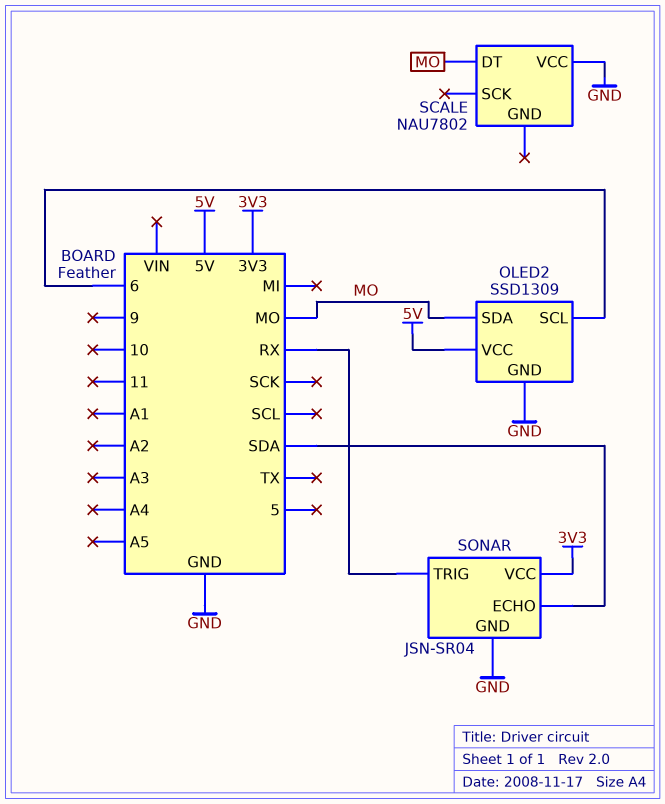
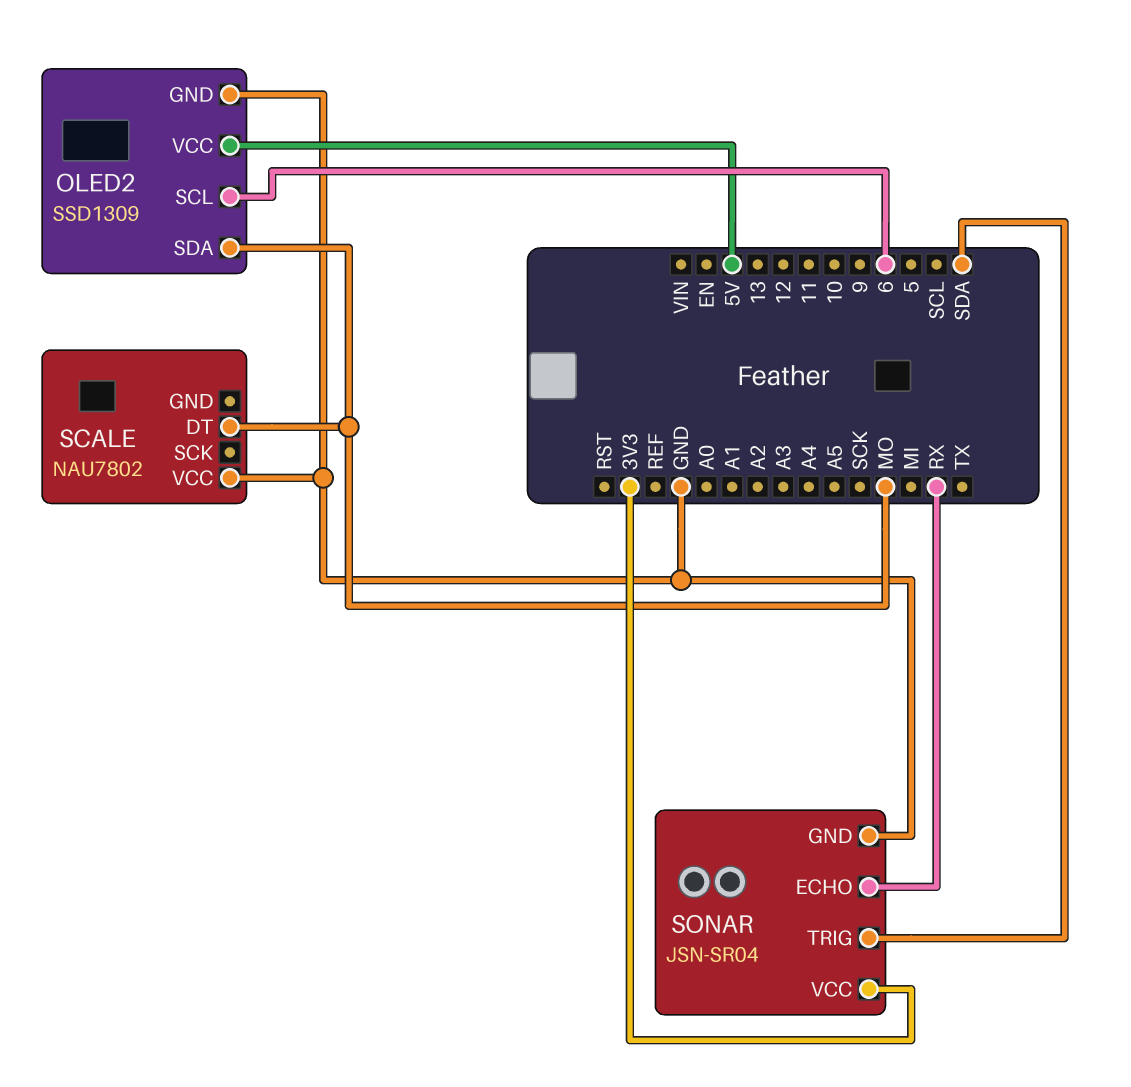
SONAR pin ECHO: SDA -> RX
SONAR pin TRIG: RX -> SDA

